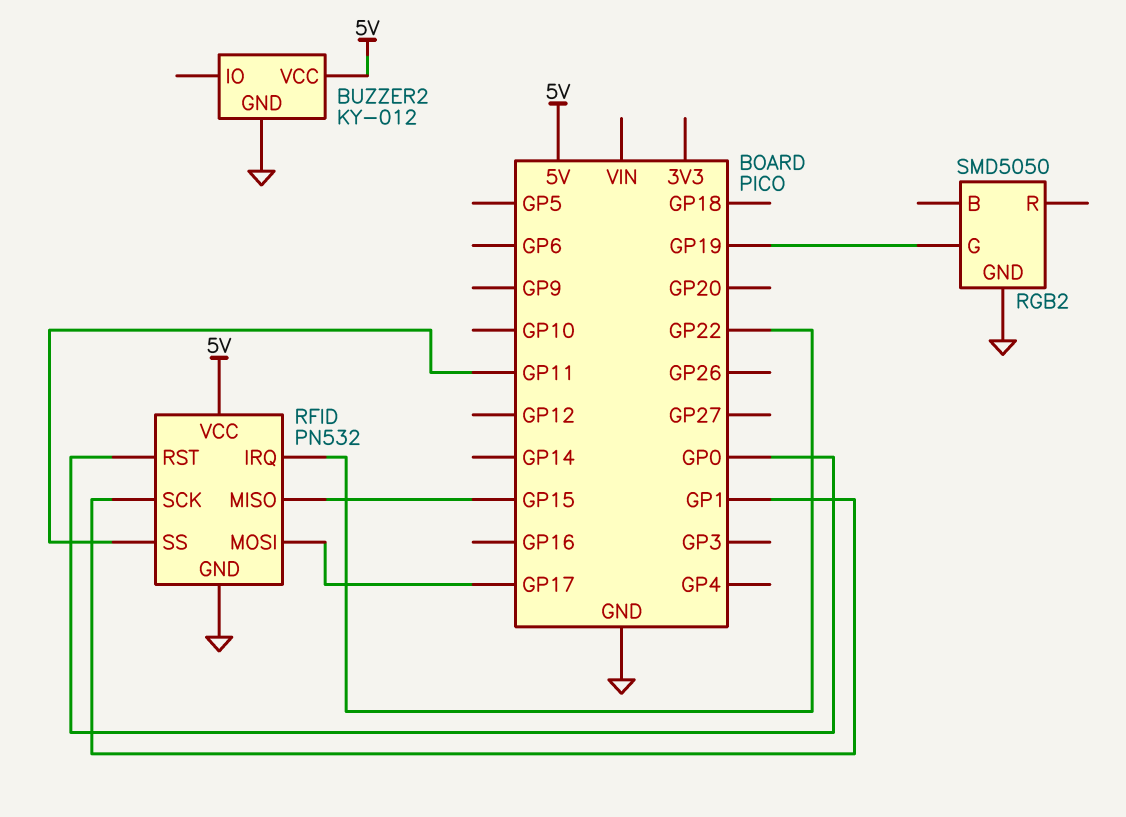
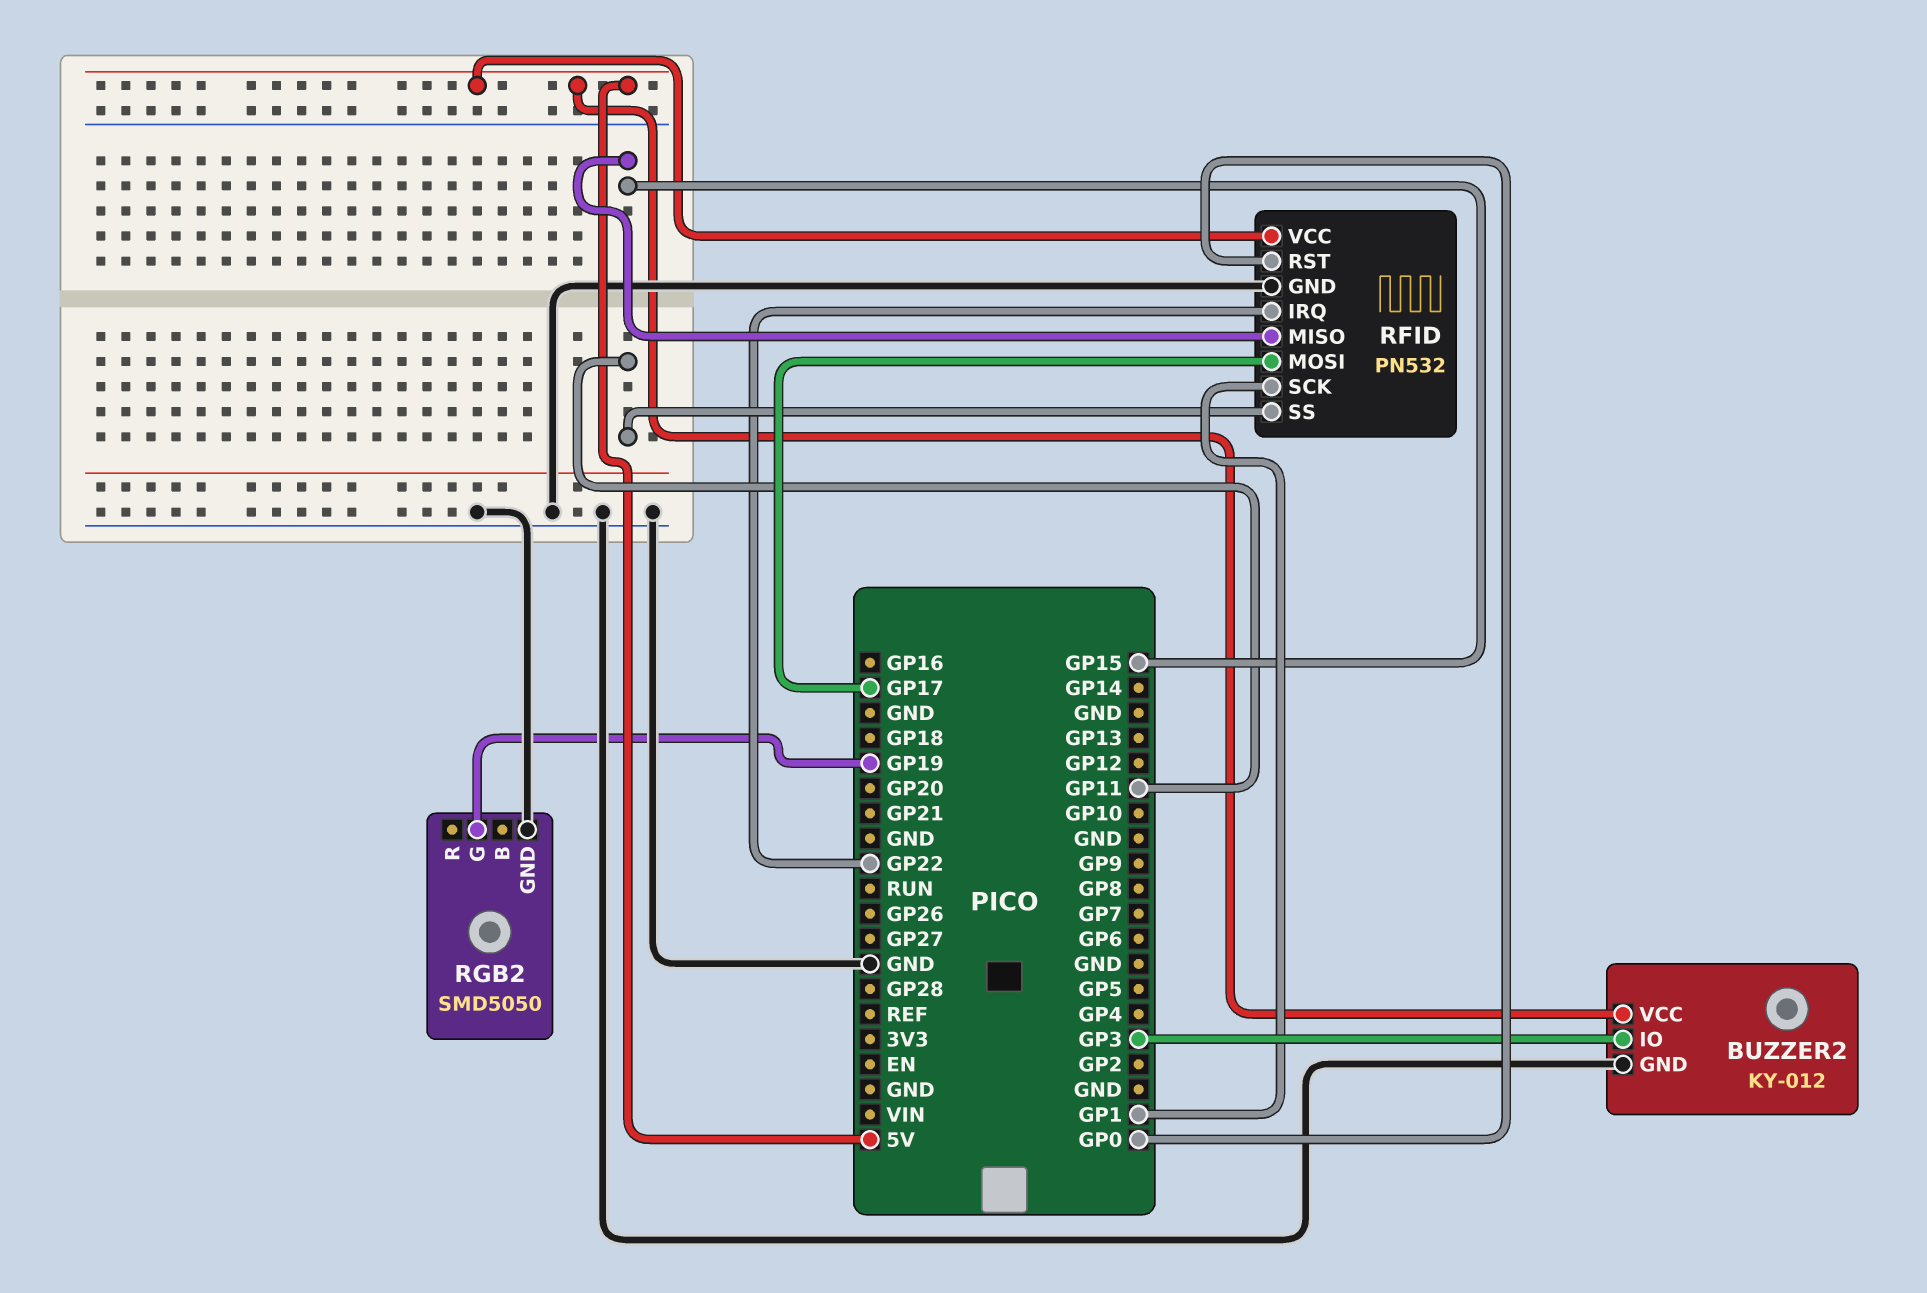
BUZZER2 pin IO: none -> GP3

